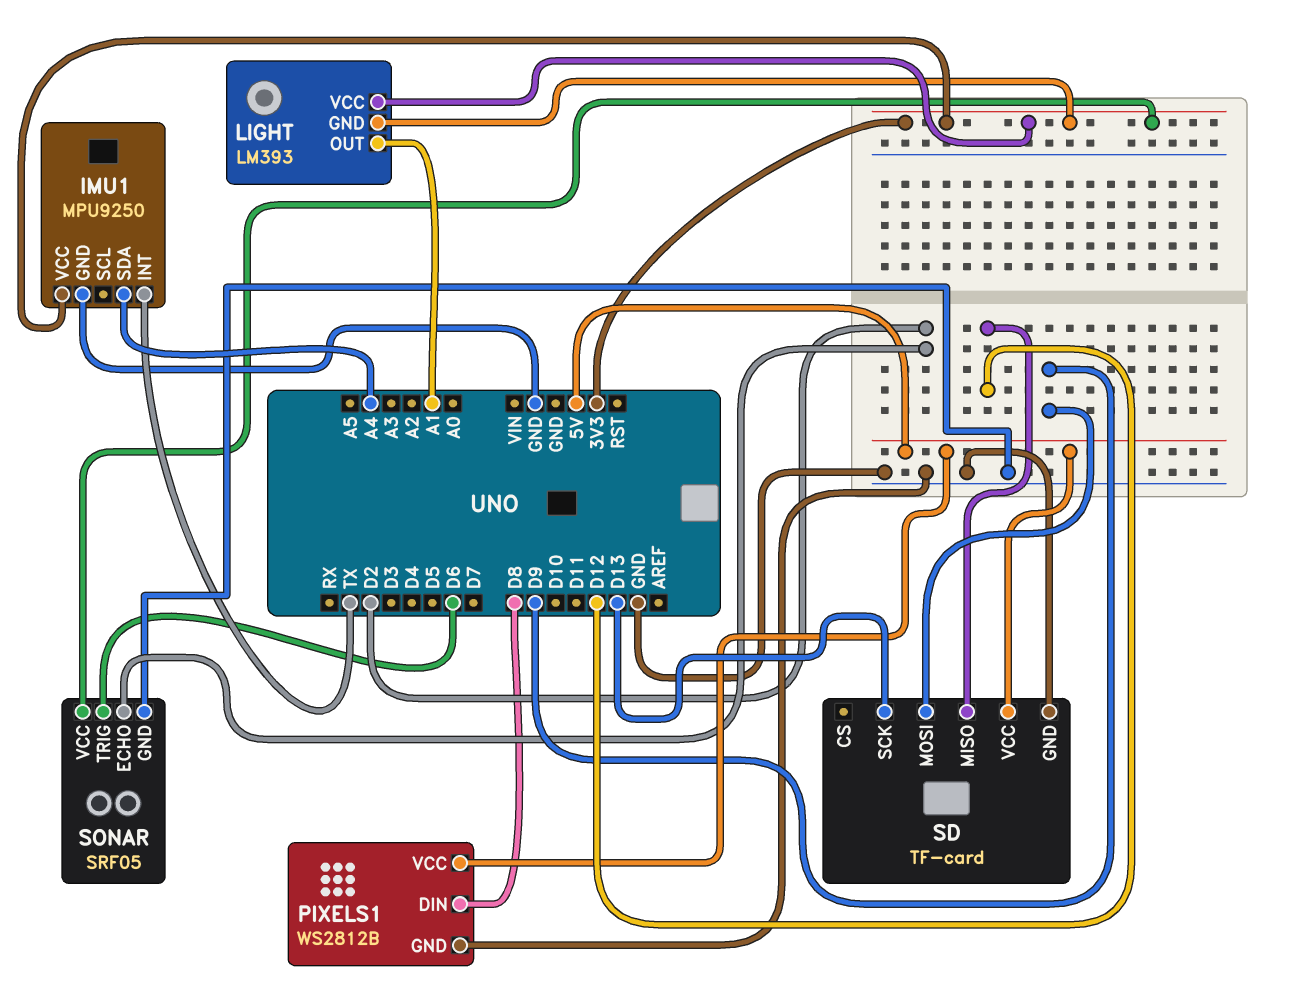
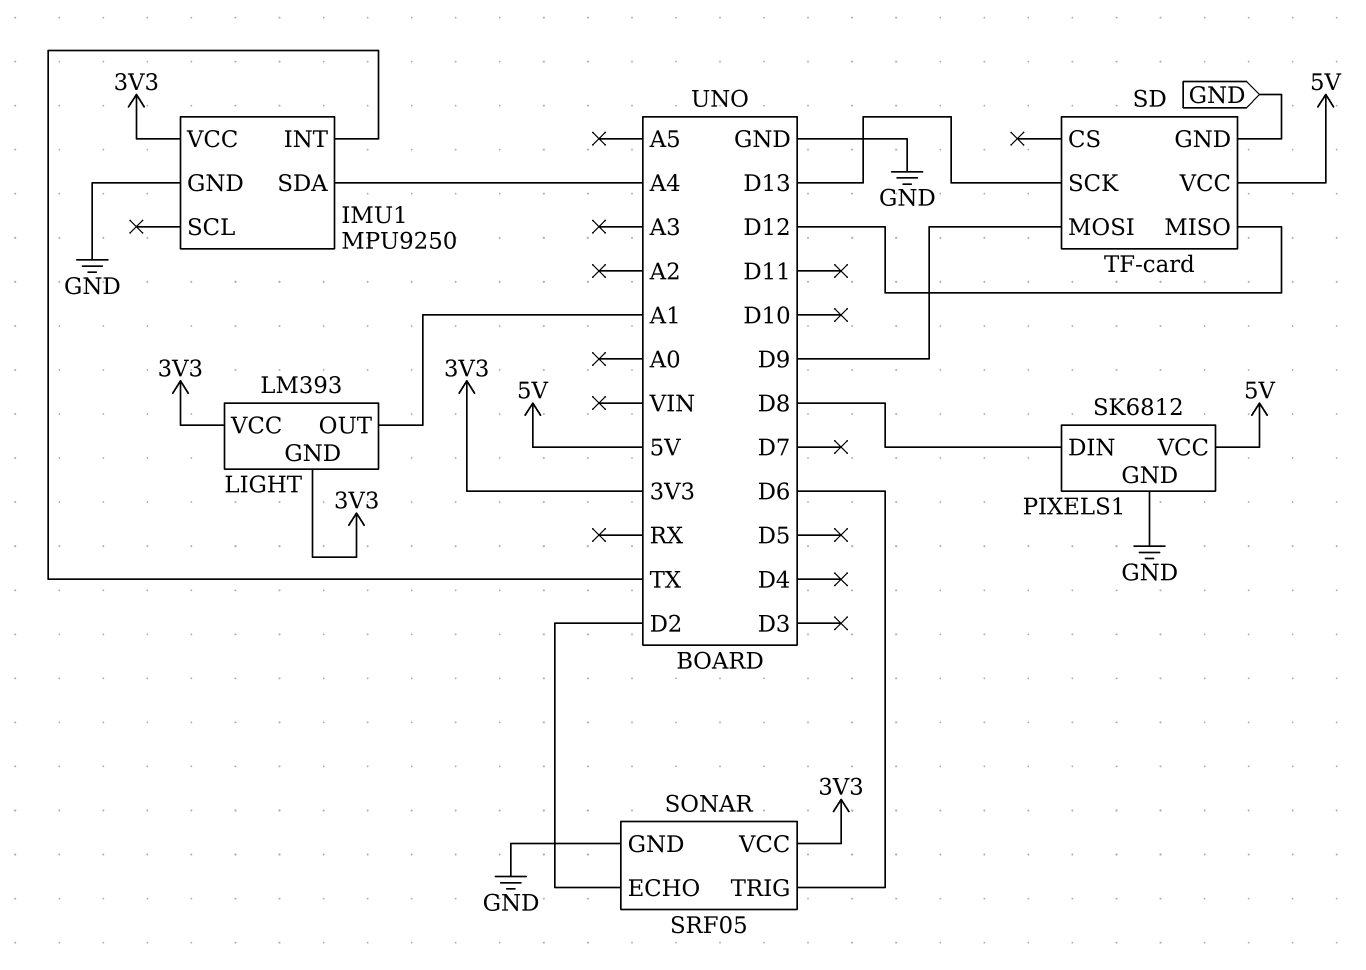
PIXELS1: WS2812B -> SK6812

